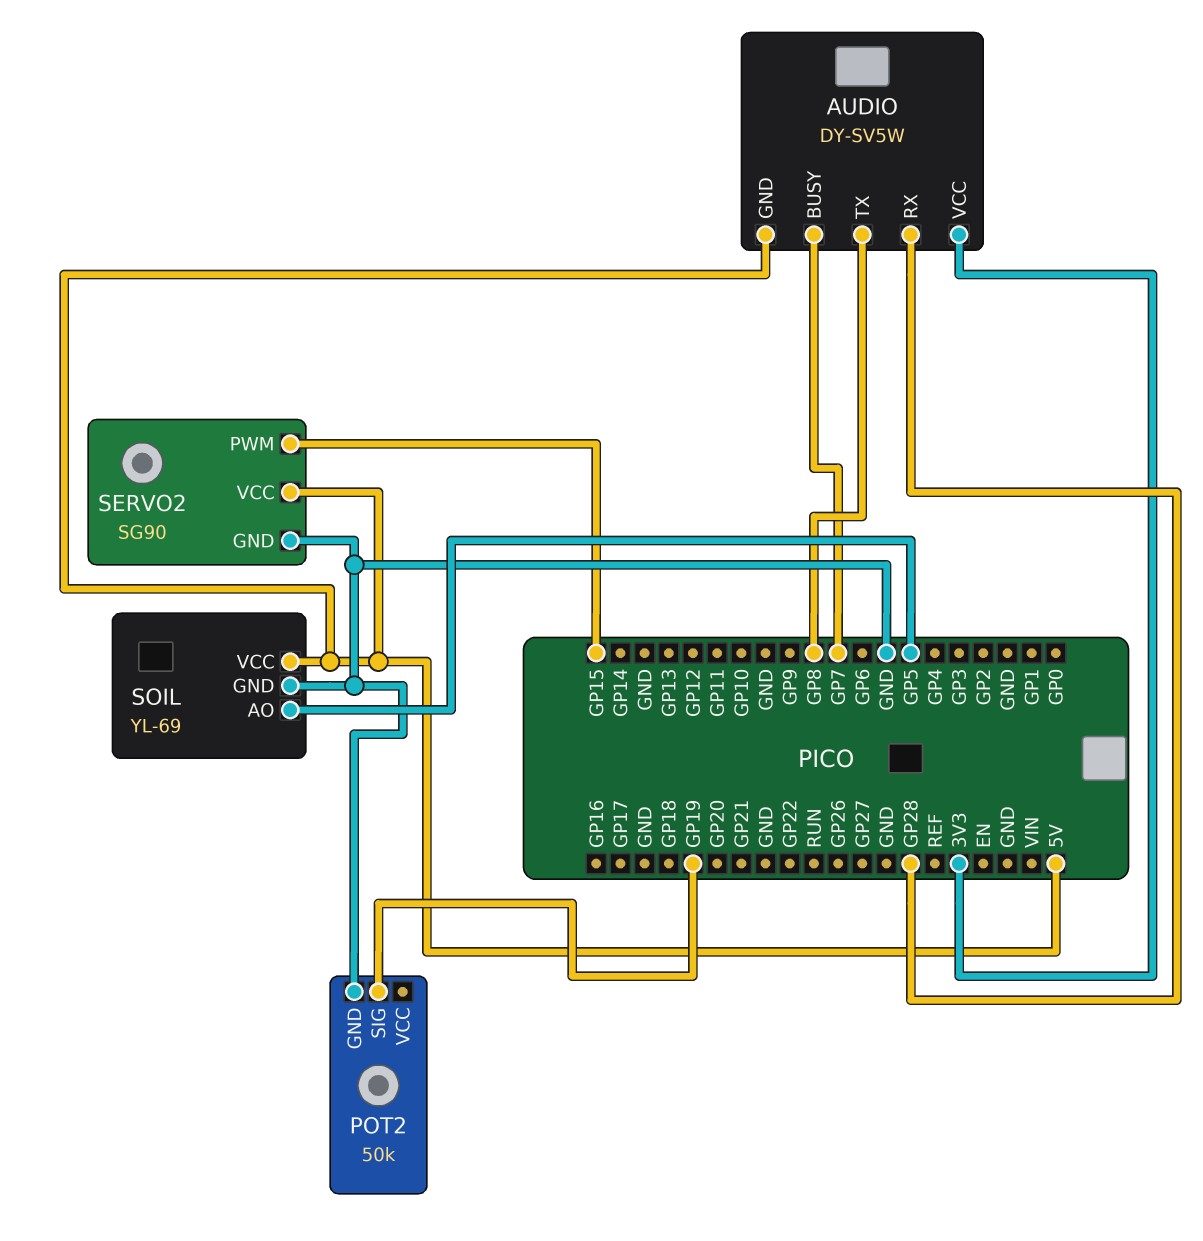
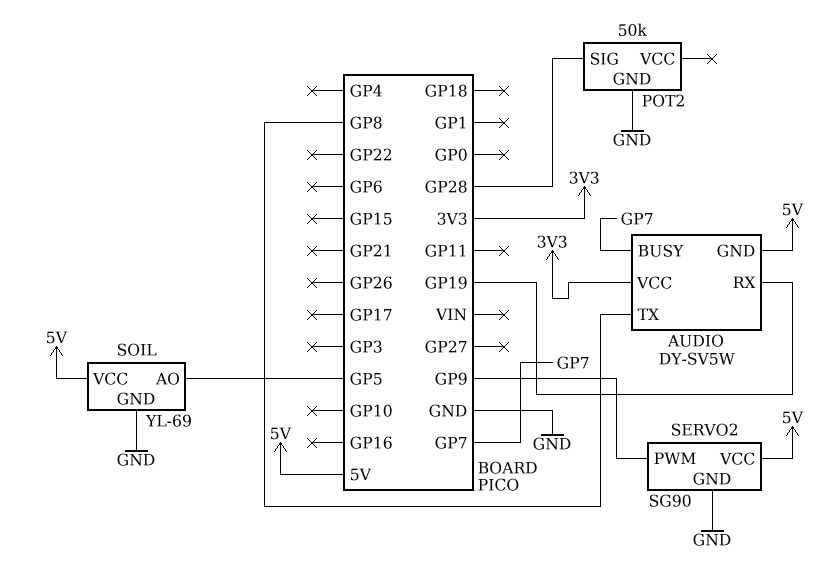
AUDIO pin RX: GP28 -> GP19
POT2 pin SIG: GP19 -> GP28
SERVO2 pin PWM: GP15 -> GP9

